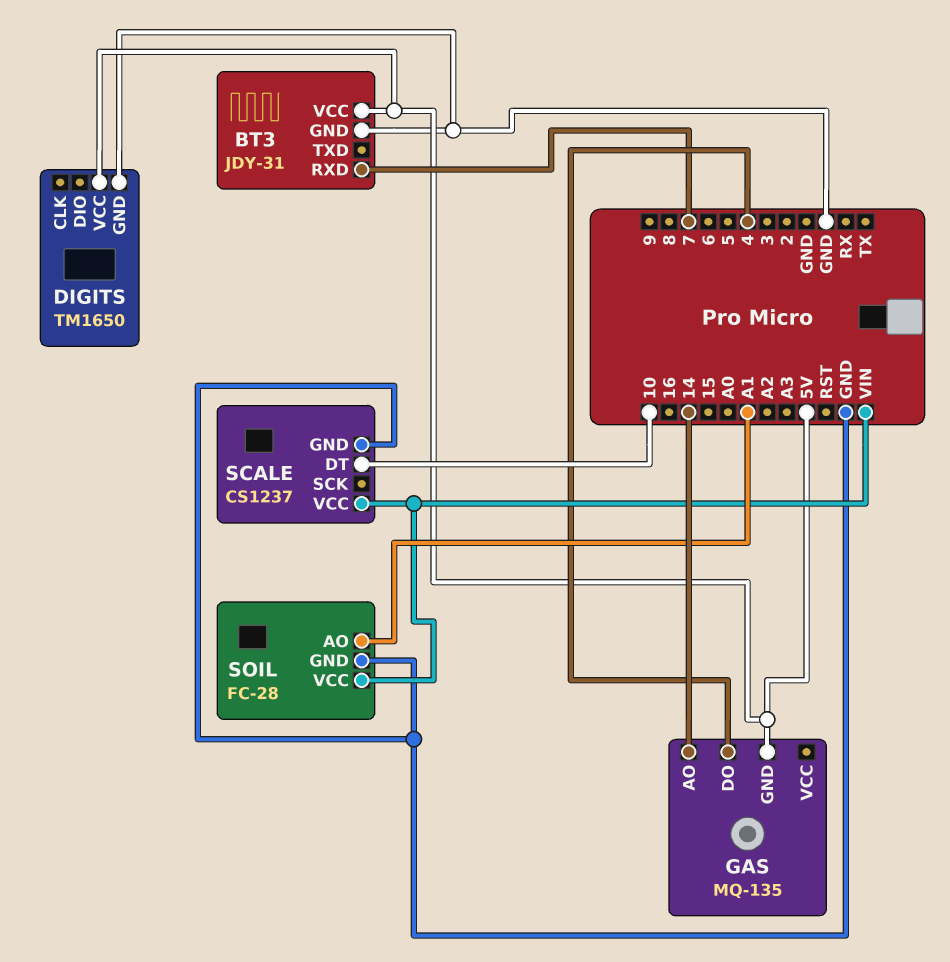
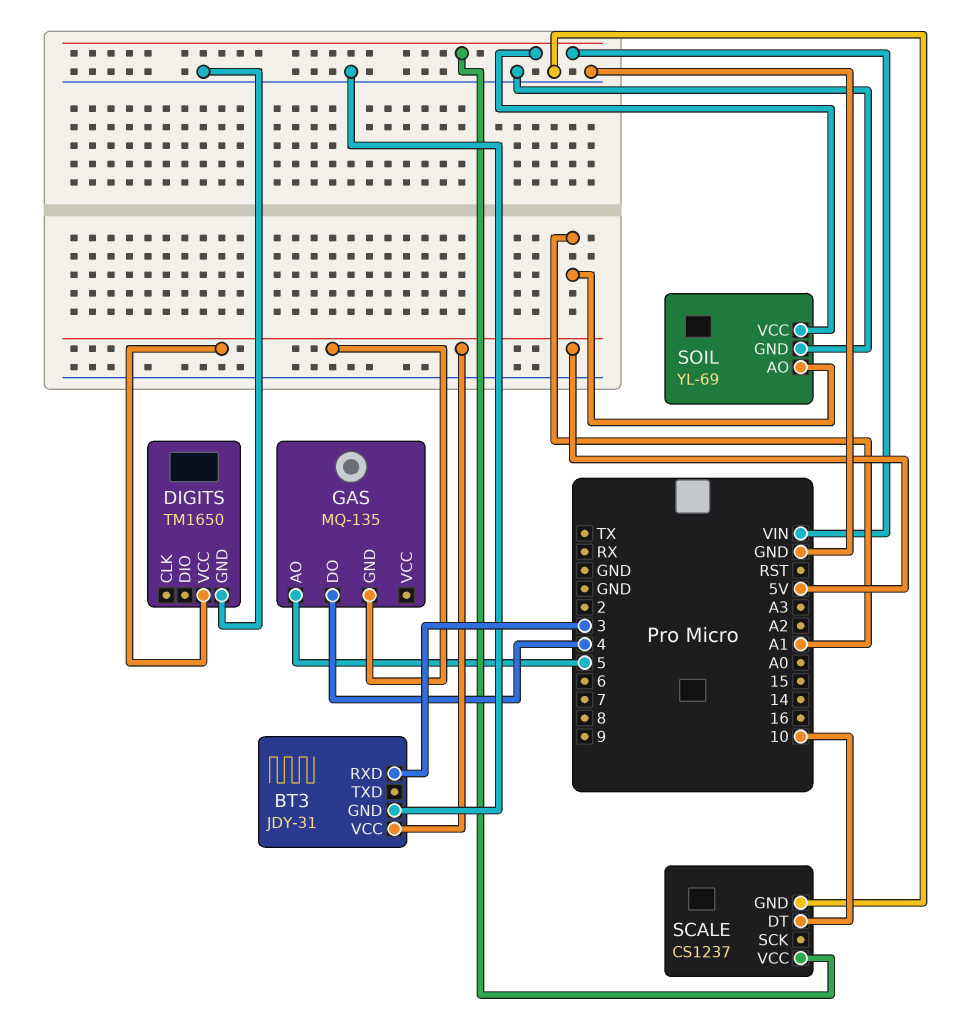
BT3 pin RXD: 7 -> 3
GAS pin AO: 14 -> 5
SOIL: FC-28 -> YL-69

